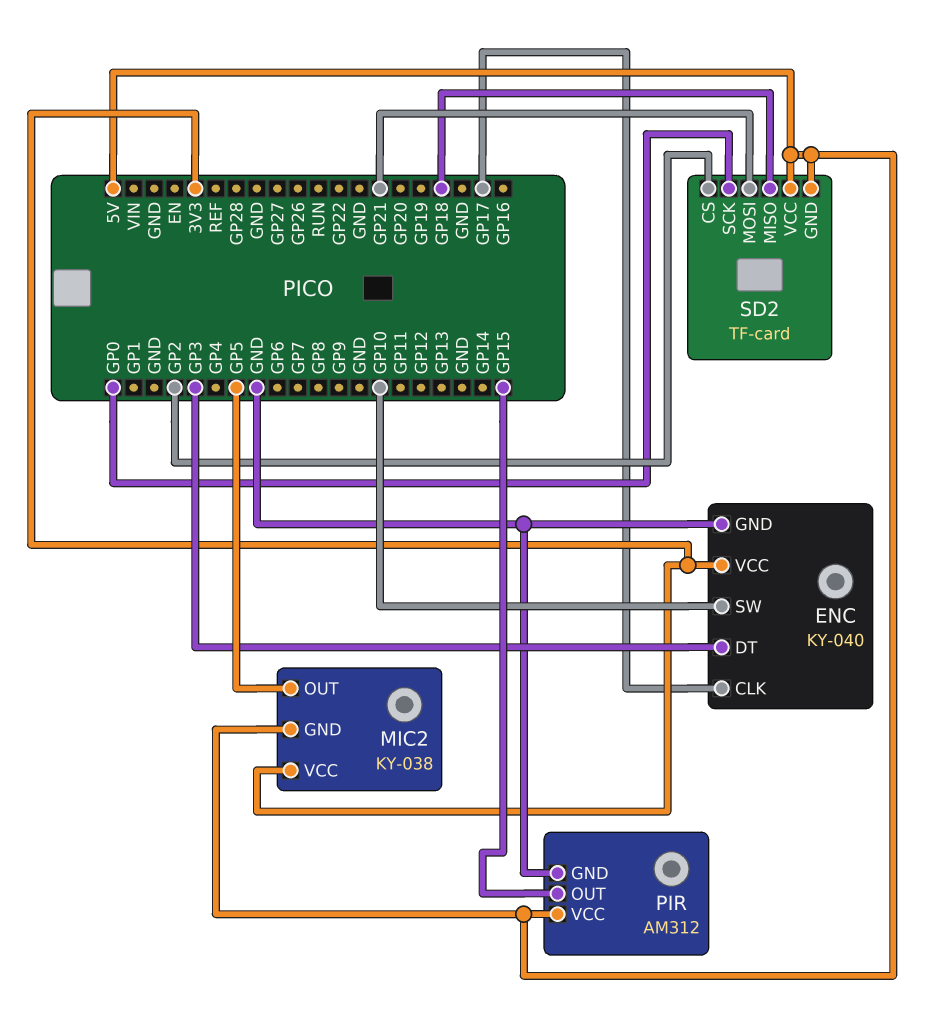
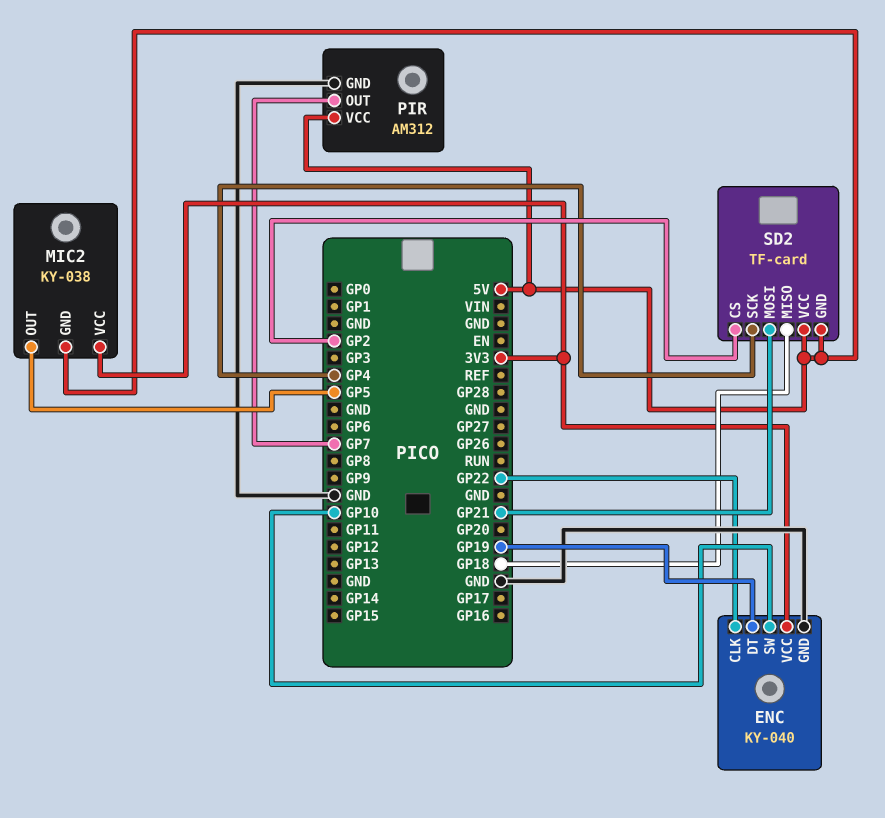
ENC pin CLK: GP17 -> GP22
ENC pin DT: GP3 -> GP19
PIR pin OUT: GP15 -> GP7
SD2 pin SCK: GP0 -> GP4

